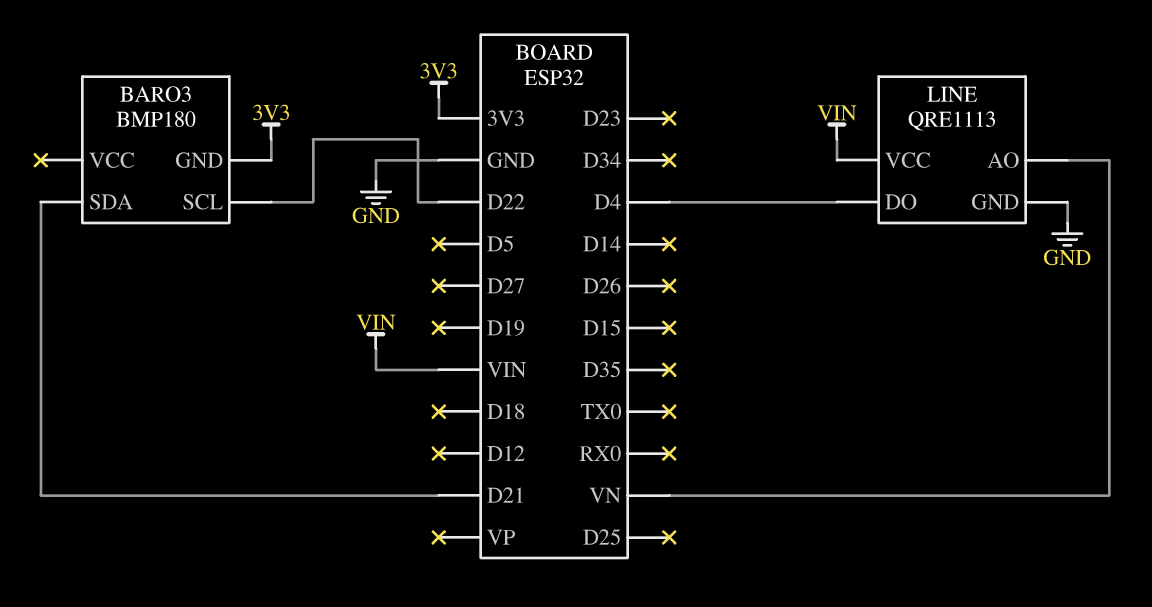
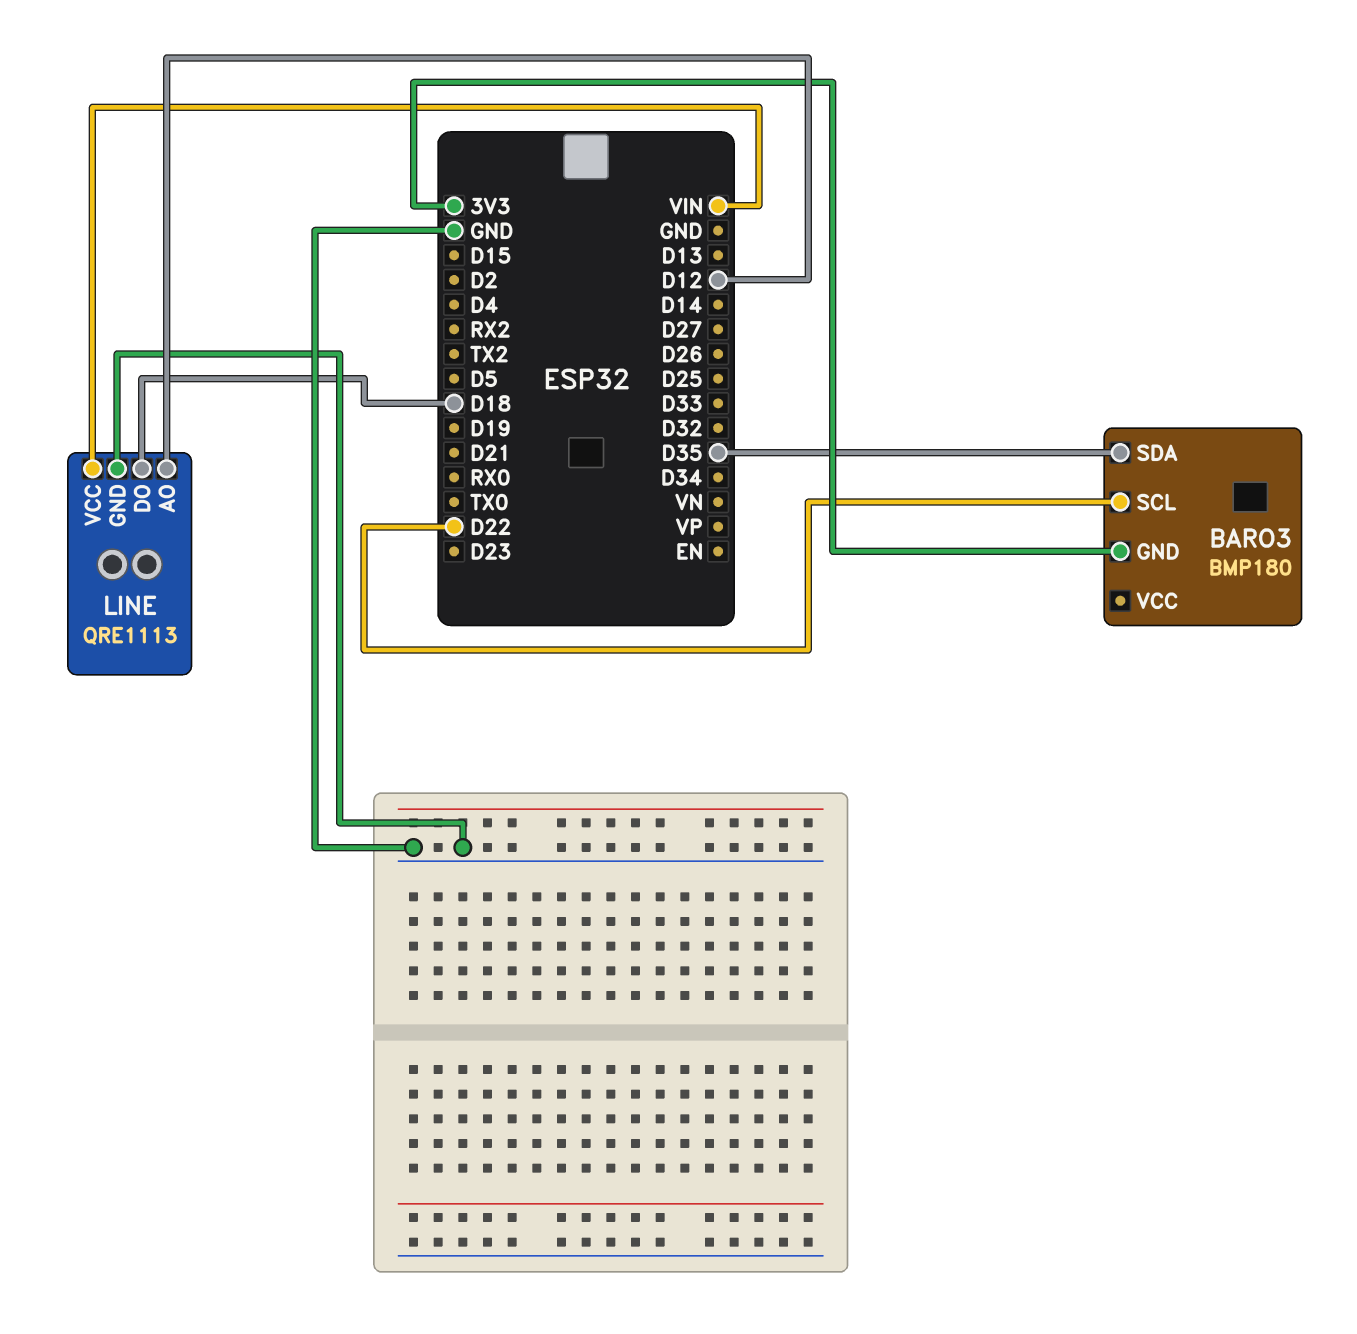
BARO3 pin SDA: D21 -> D35
LINE pin AO: VN -> D12
LINE pin DO: D4 -> D18

